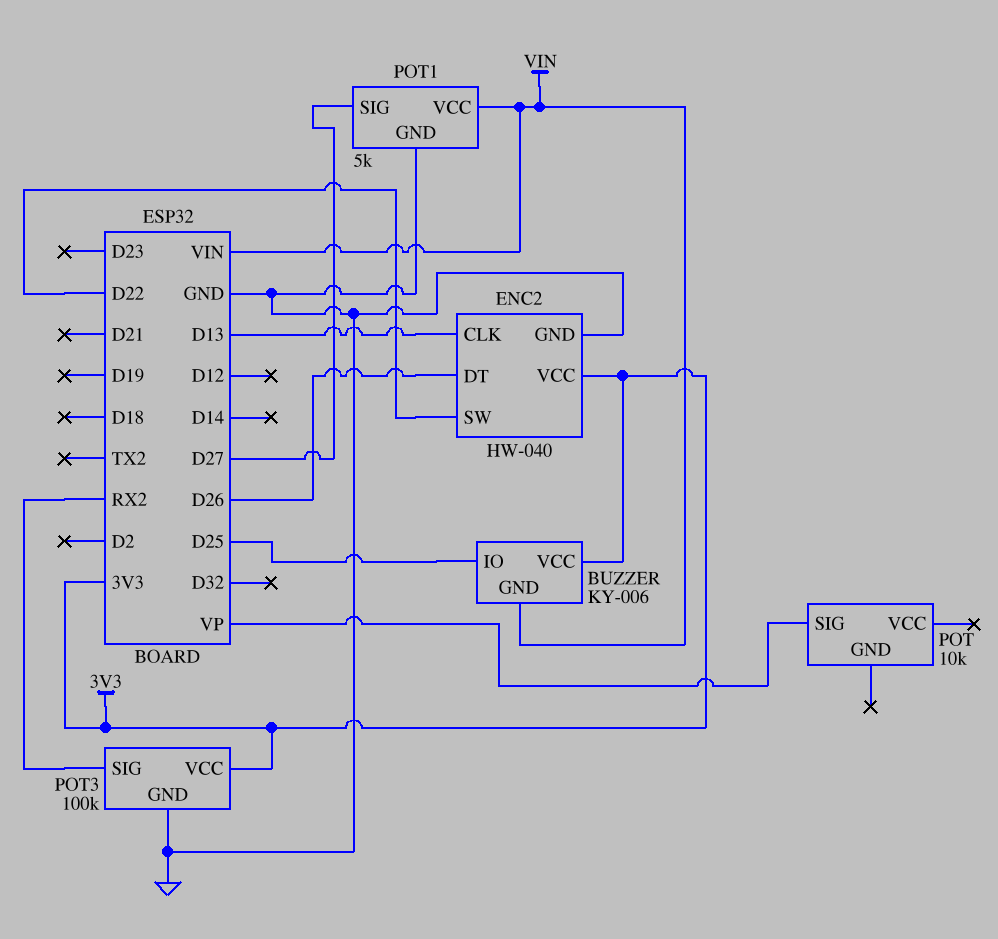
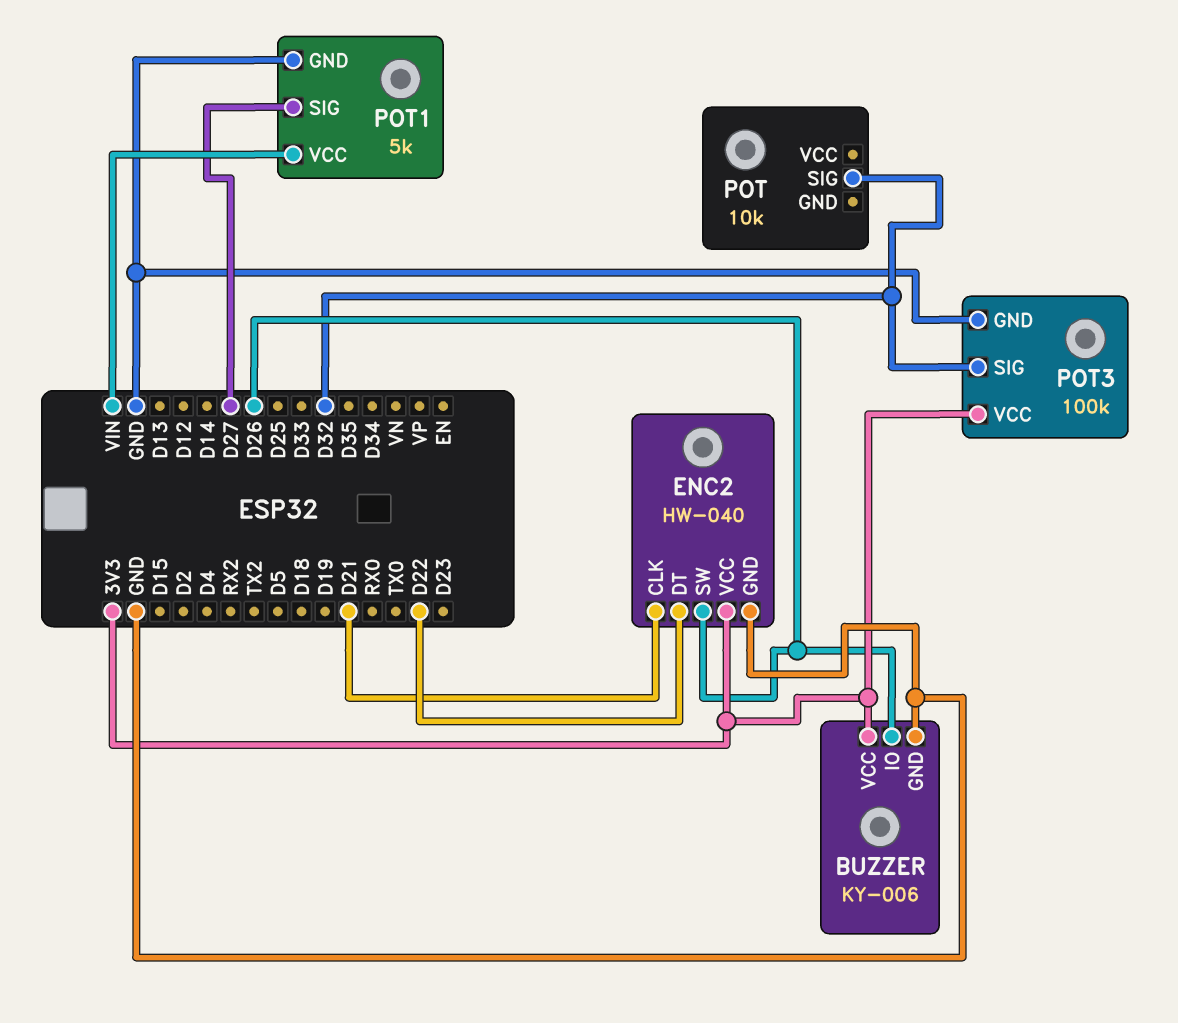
BUZZER pin GND: VIN -> GND
BUZZER pin IO: D25 -> D26
ENC2 pin CLK: D13 -> D21
ENC2 pin DT: D26 -> D22
ENC2 pin SW: D22 -> D26
POT pin SIG: VP -> D32
POT3 pin SIG: RX2 -> D32

